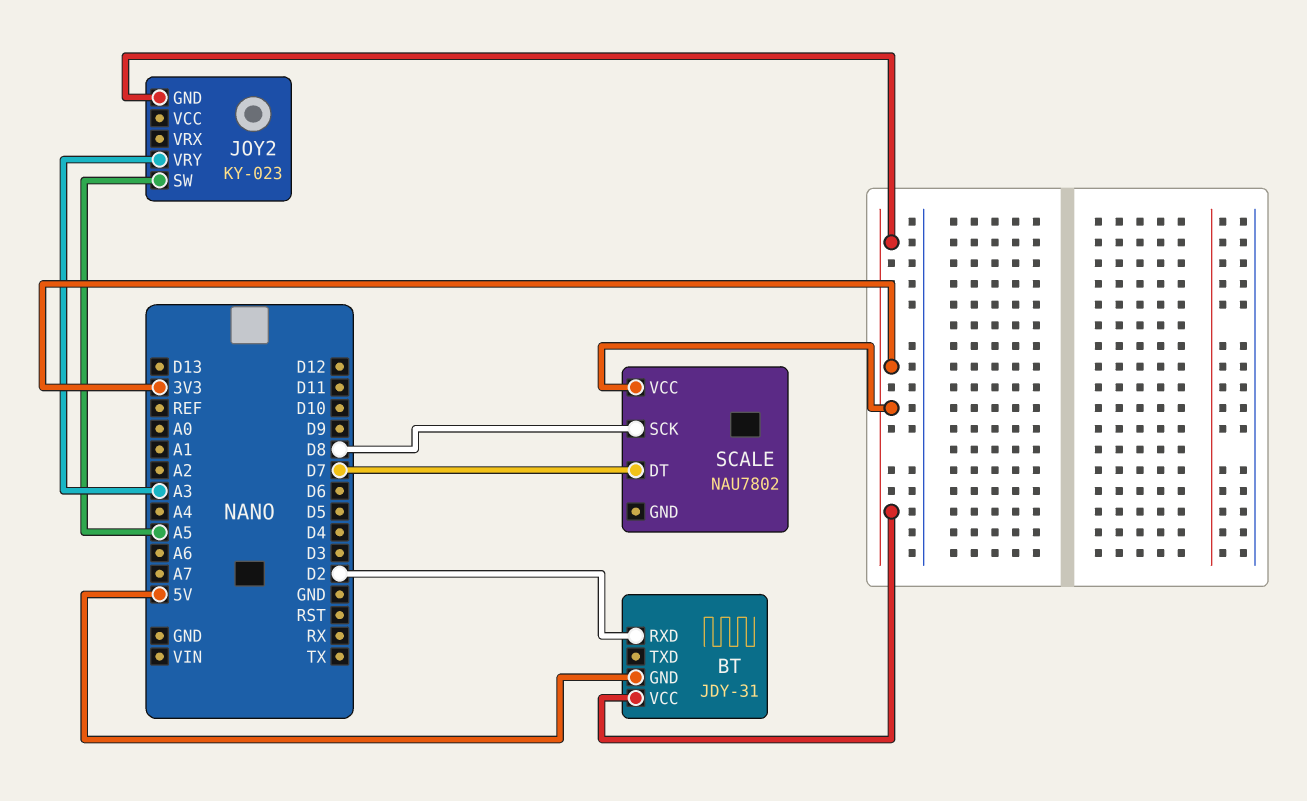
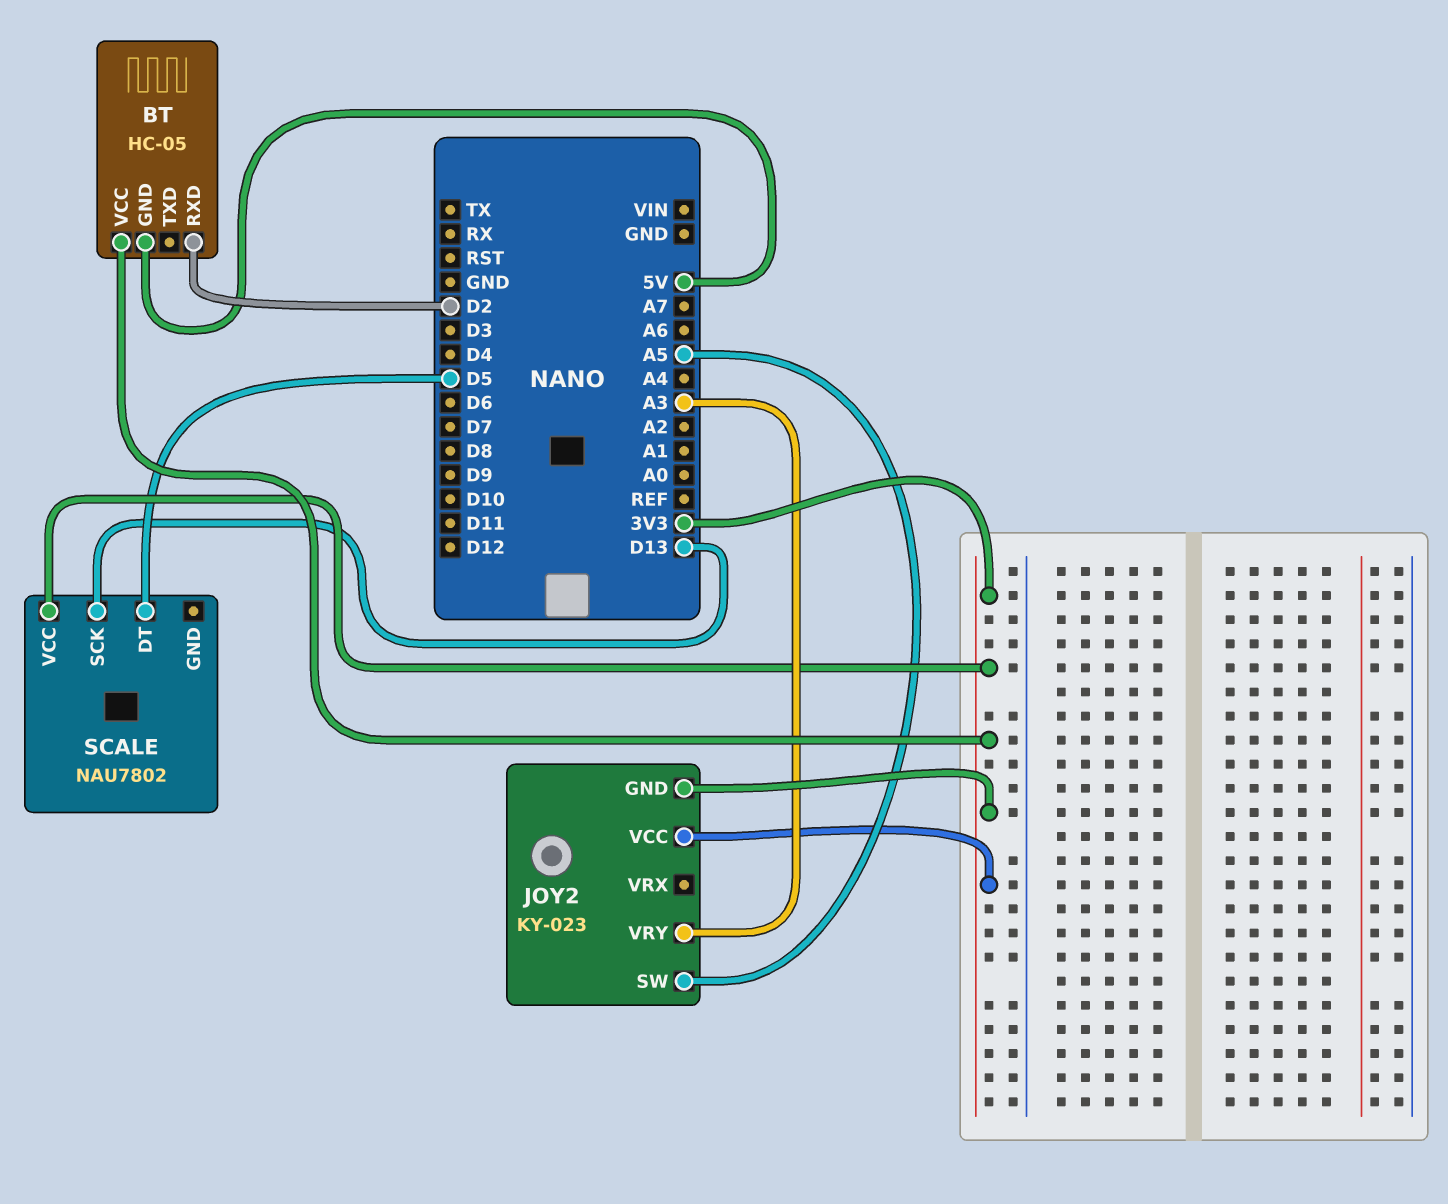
BT: JDY-31 -> HC-05
JOY2 pin VCC: none -> 3V3
SCALE pin DT: D7 -> D5
SCALE pin SCK: D8 -> D13

